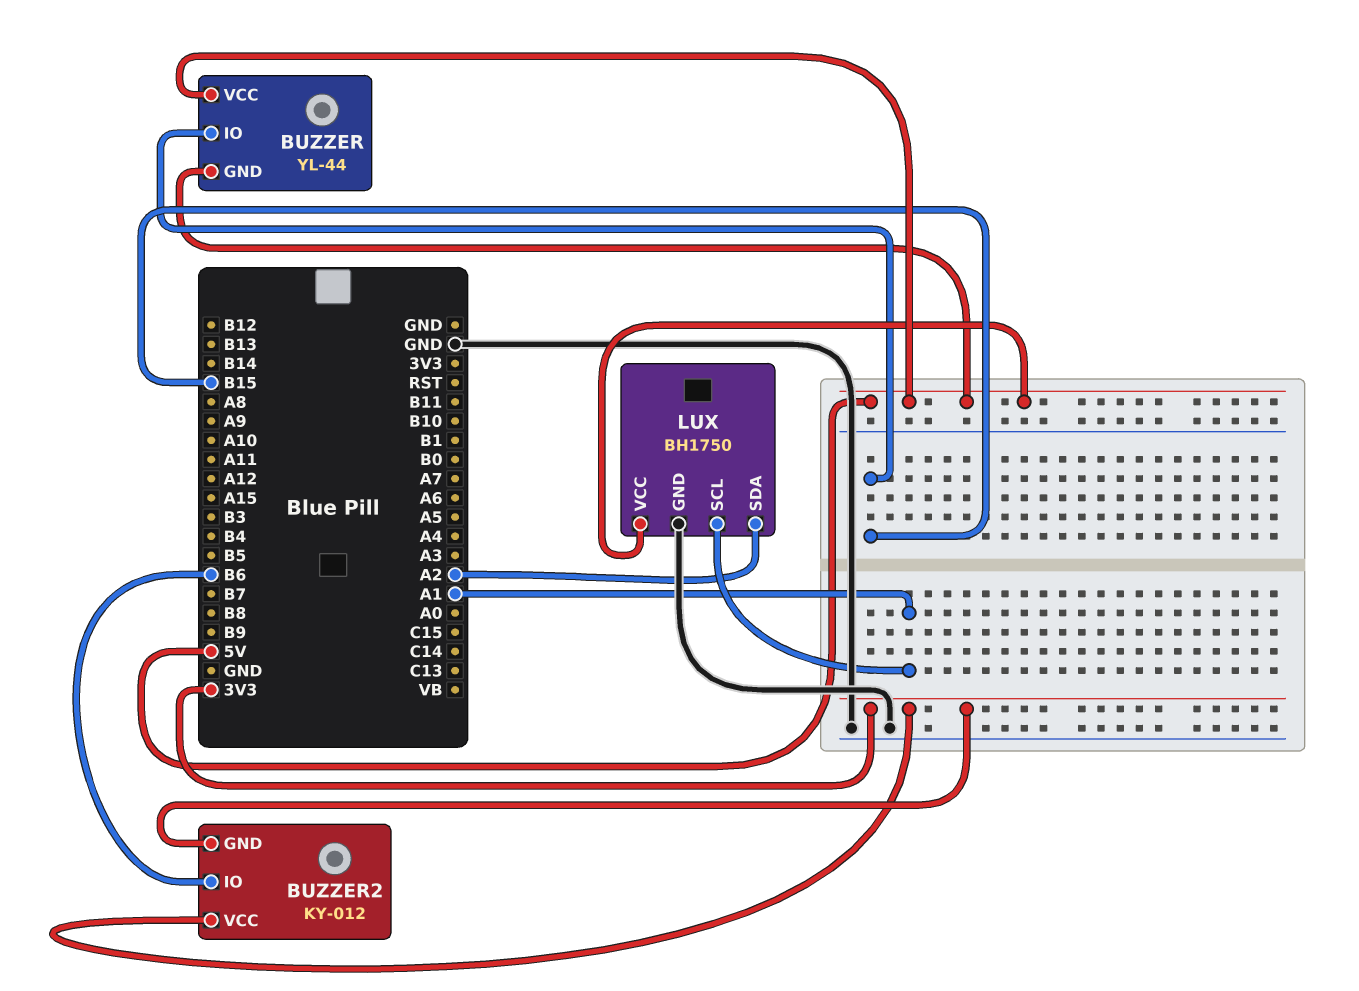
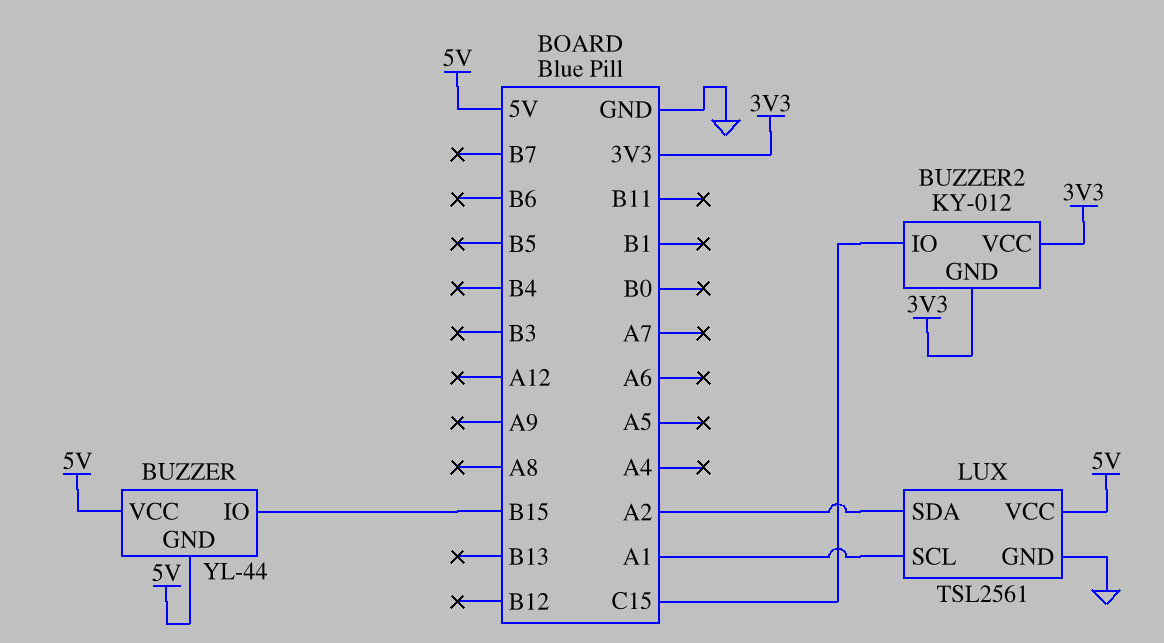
BUZZER2 pin IO: B6 -> C15
LUX: BH1750 -> TSL2561

